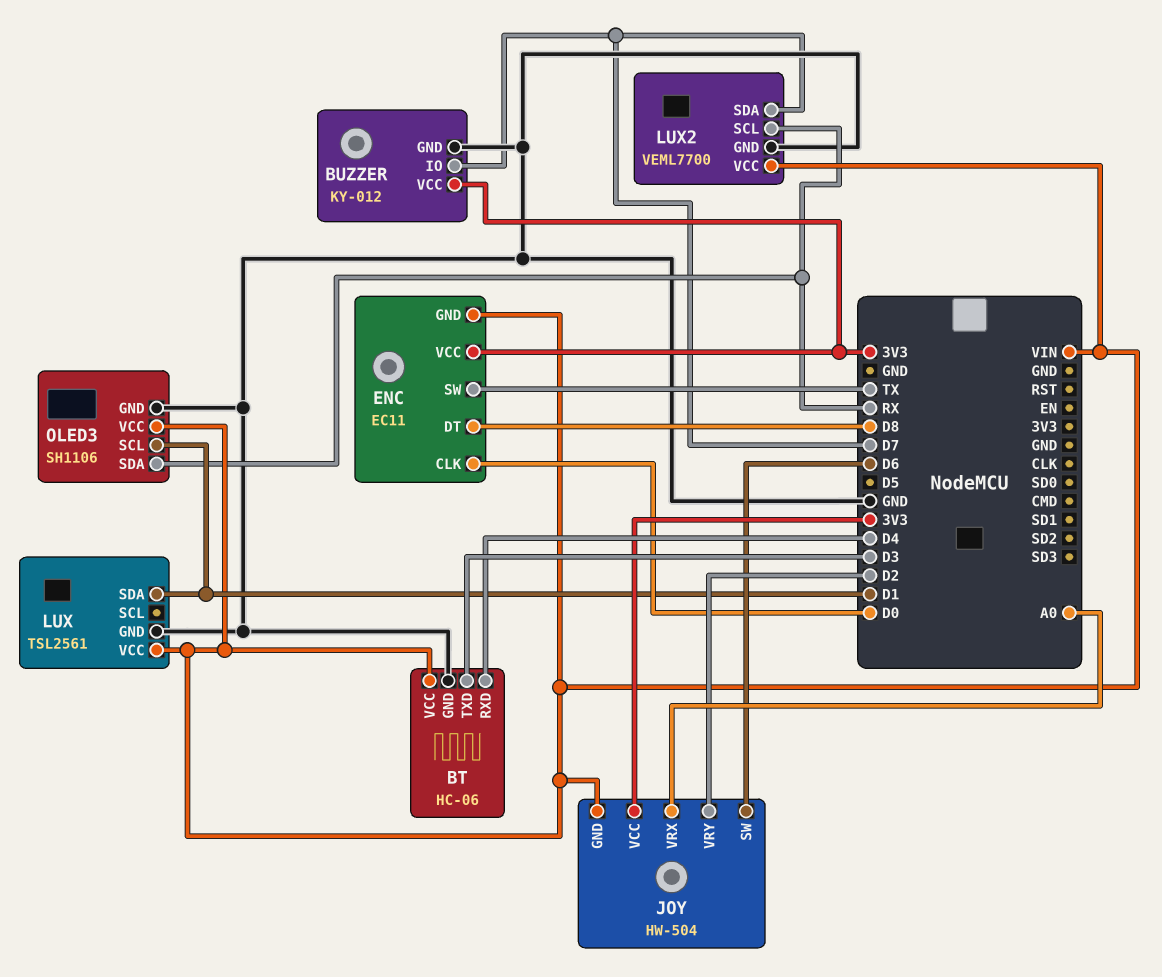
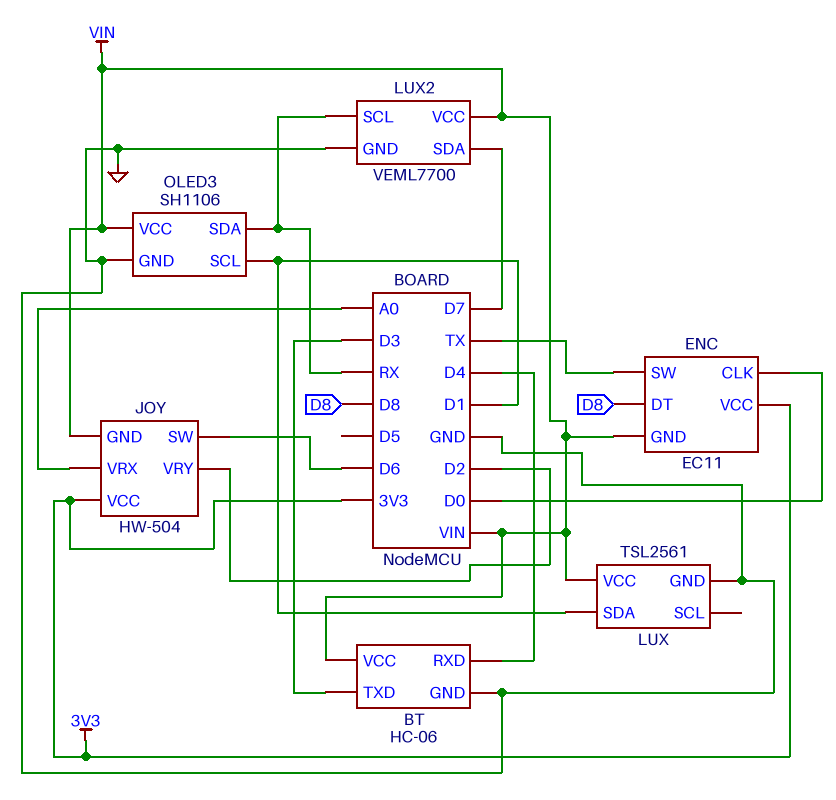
BUZZER: KY-012 -> none
BUZZER pin GND: GND -> none
BUZZER pin IO: D7 -> none
BUZZER pin VCC: 3V3 -> none

